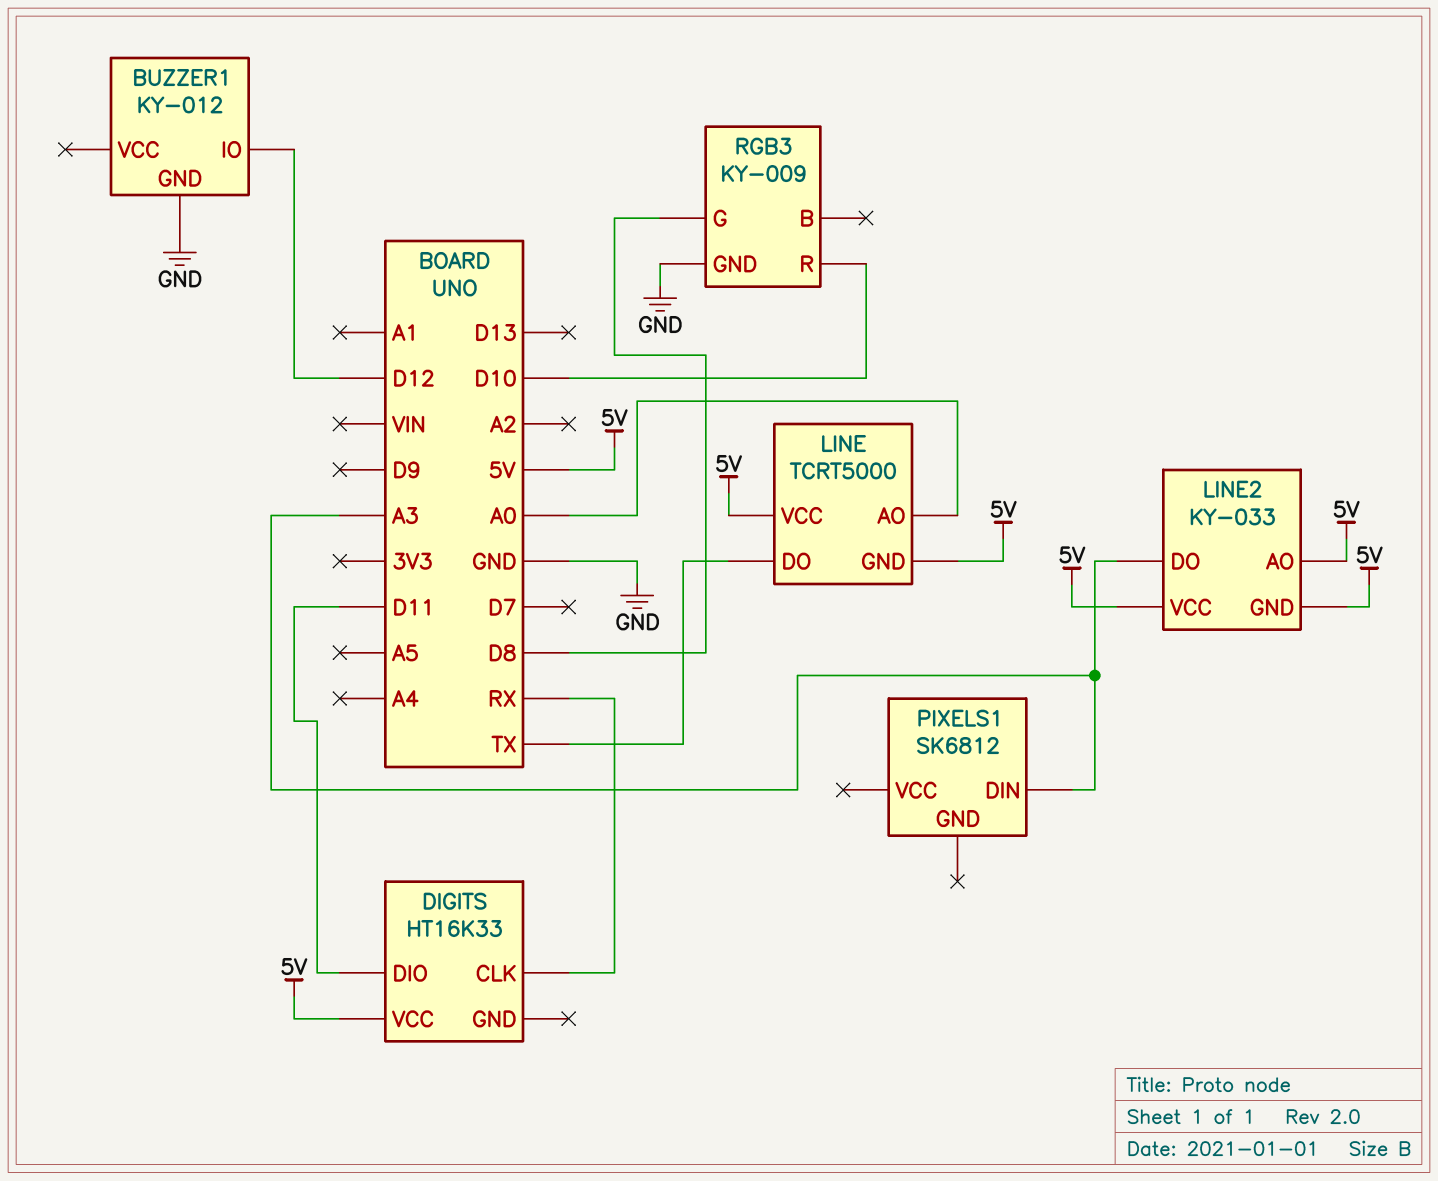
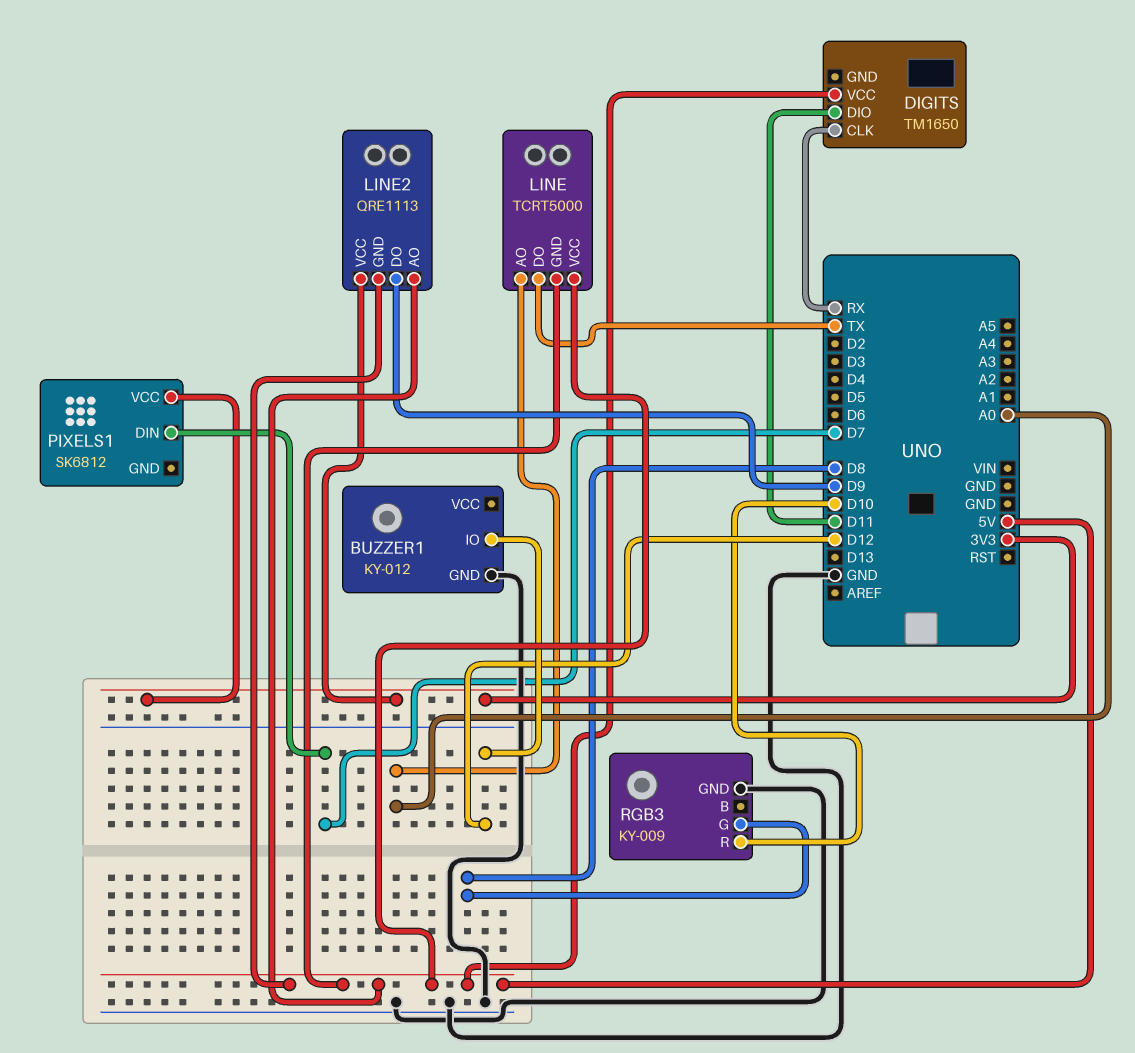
DIGITS: HT16K33 -> TM1650
LINE2: KY-033 -> QRE1113
LINE2 pin DO: A3 -> D9
LINE2 pin VCC: 5V -> 3V3
PIXELS1 pin DIN: A3 -> D7
PIXELS1 pin VCC: none -> 3V3

